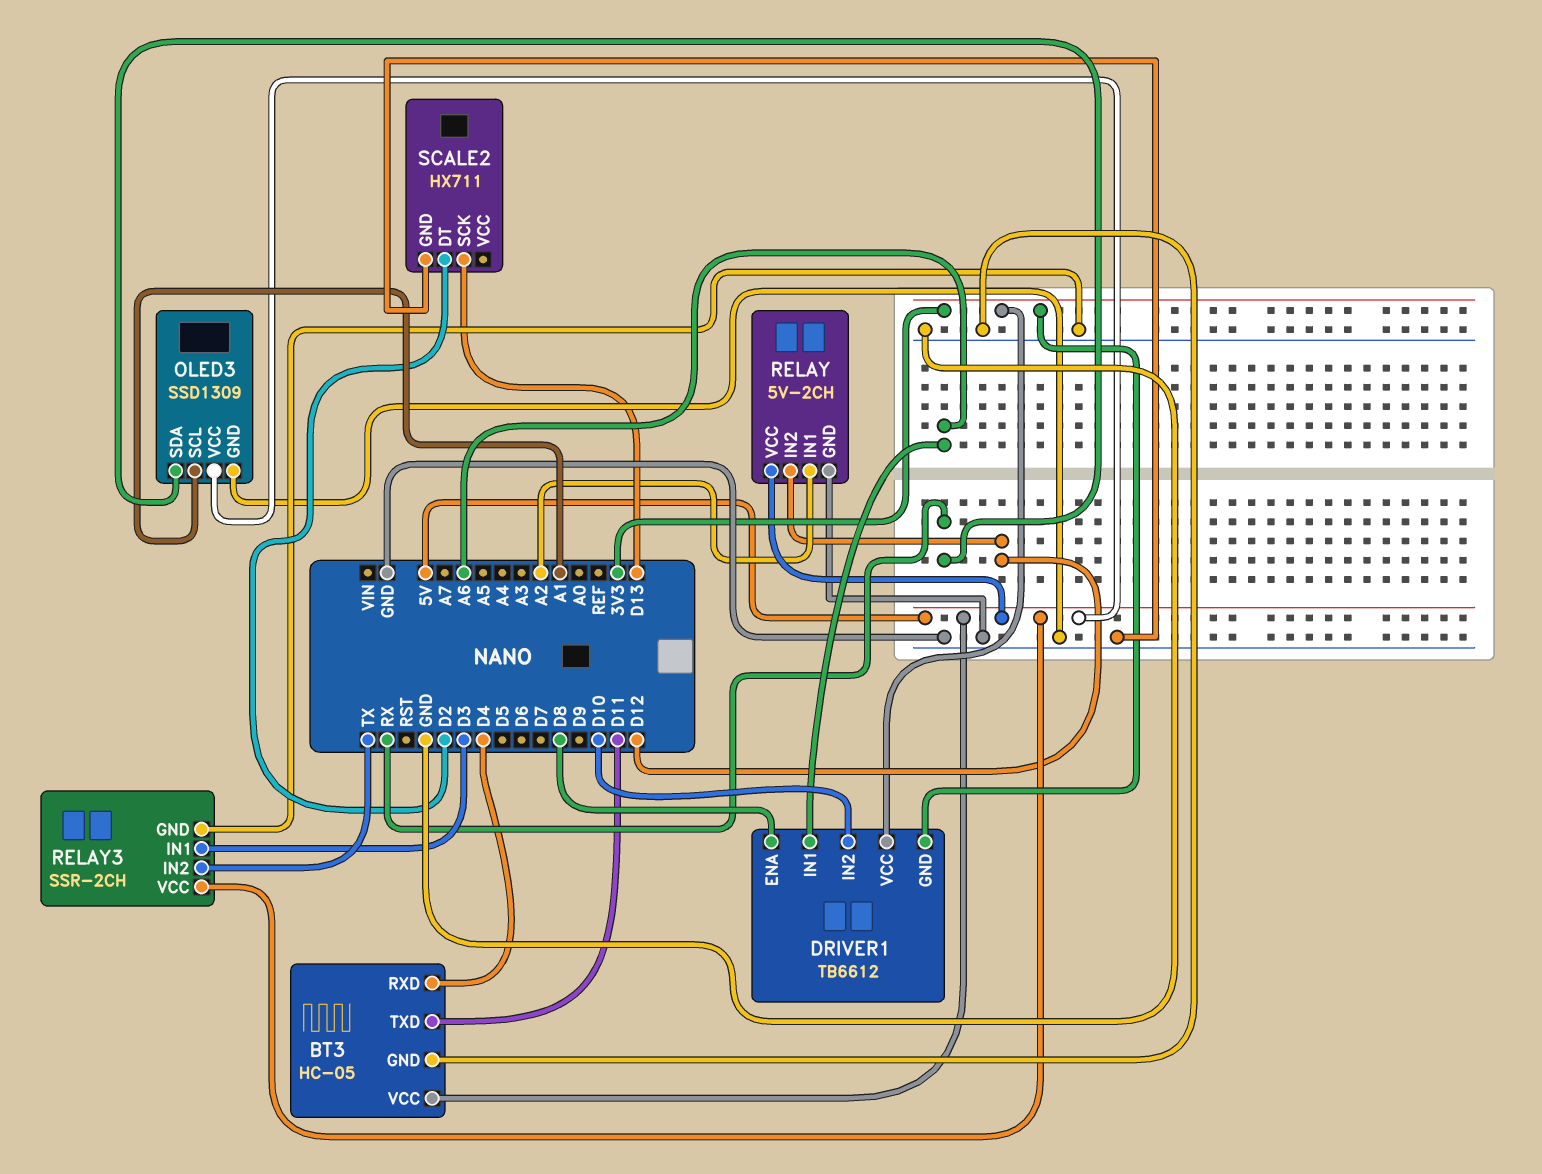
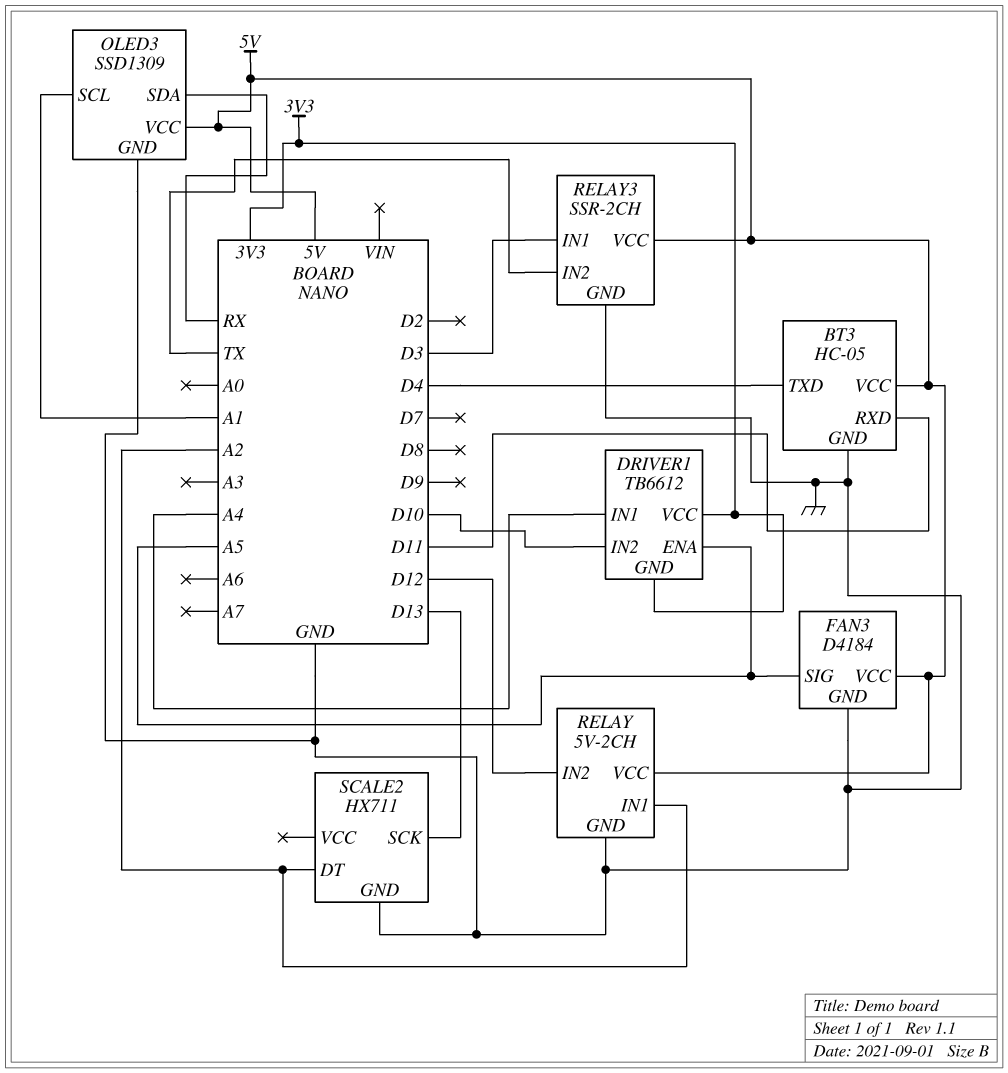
BT3 pin RXD: D4 -> D11
BT3 pin TXD: D11 -> D4
DRIVER1 pin ENA: D8 -> A5
DRIVER1 pin IN1: A6 -> A4
FAN3: none -> D4184
FAN3 pin GND: none -> GND
FAN3 pin SIG: none -> A5
FAN3 pin VCC: none -> 5V
SCALE2 pin DT: D2 -> A2

